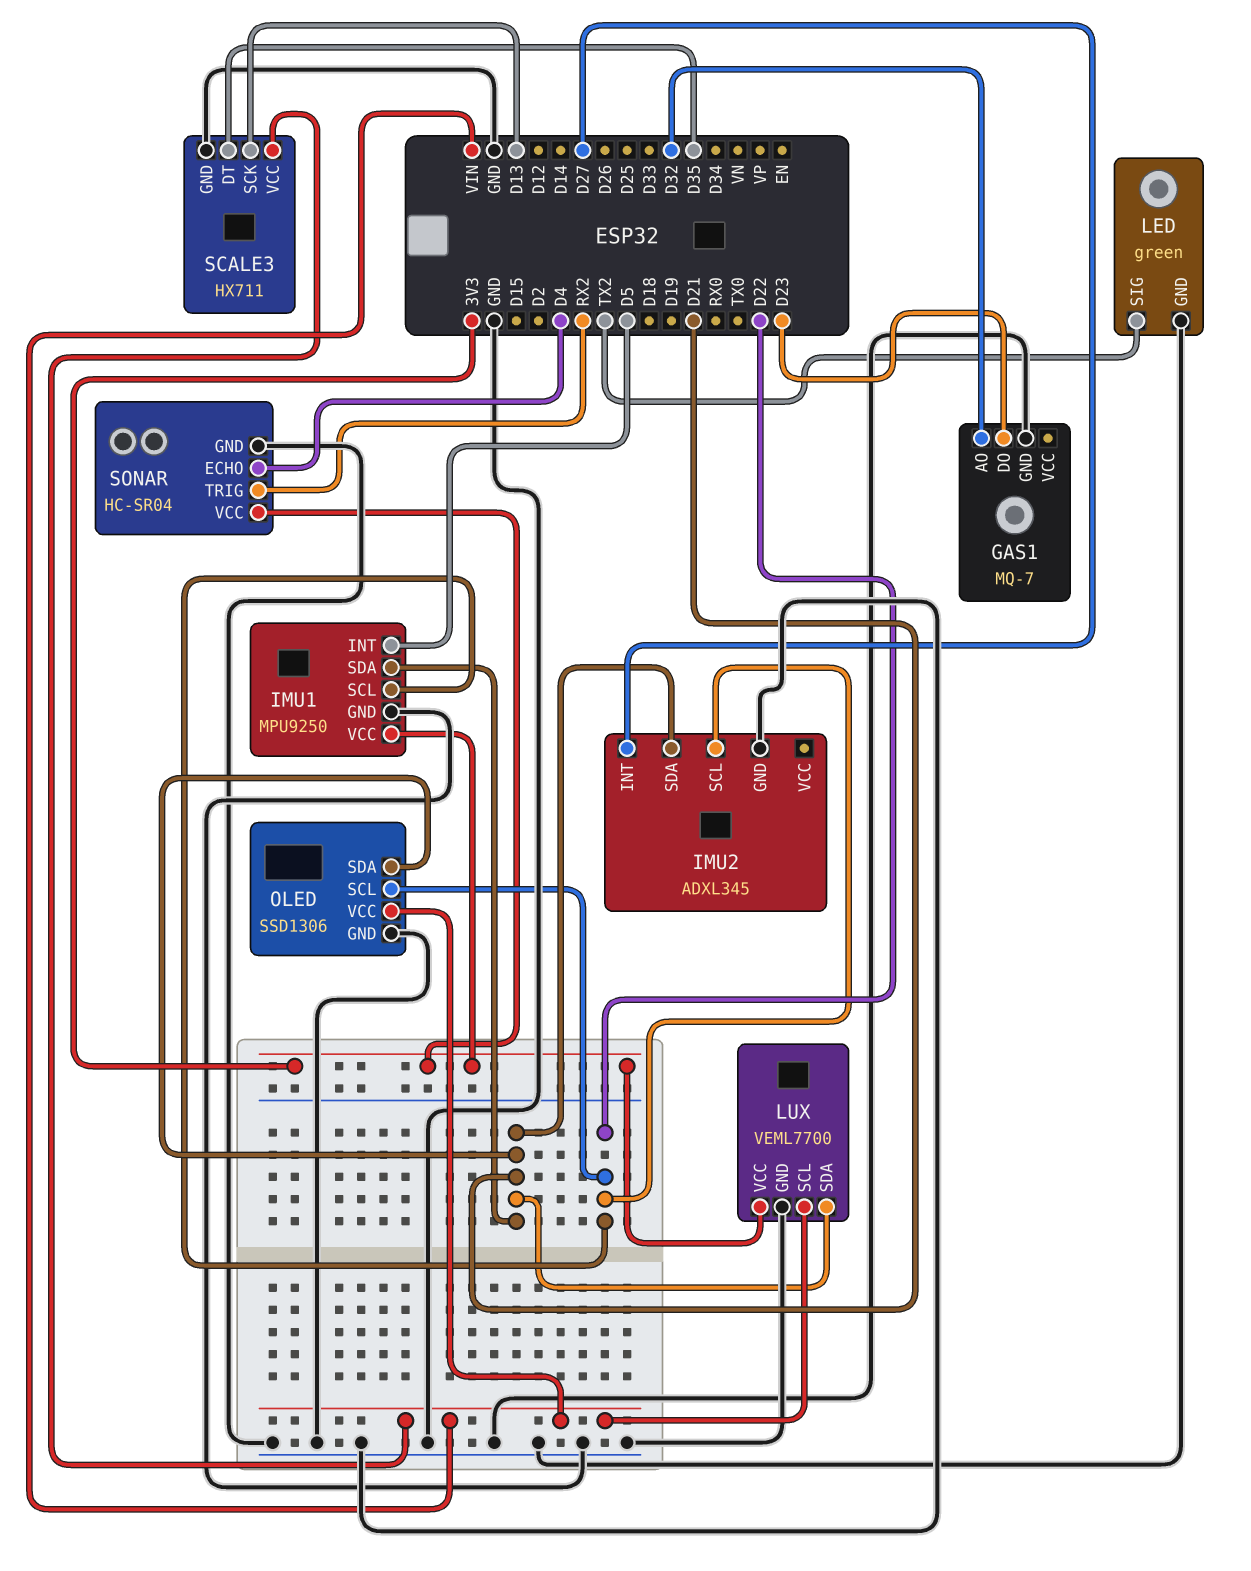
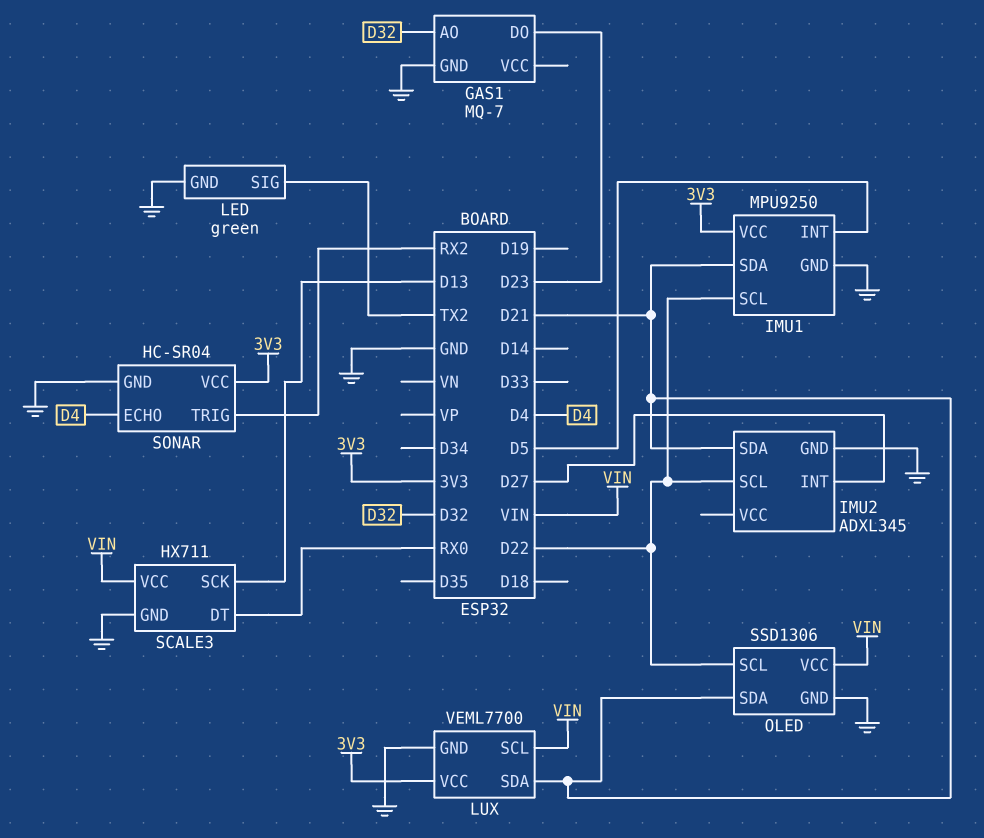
SCALE3 pin DT: D35 -> RX0

